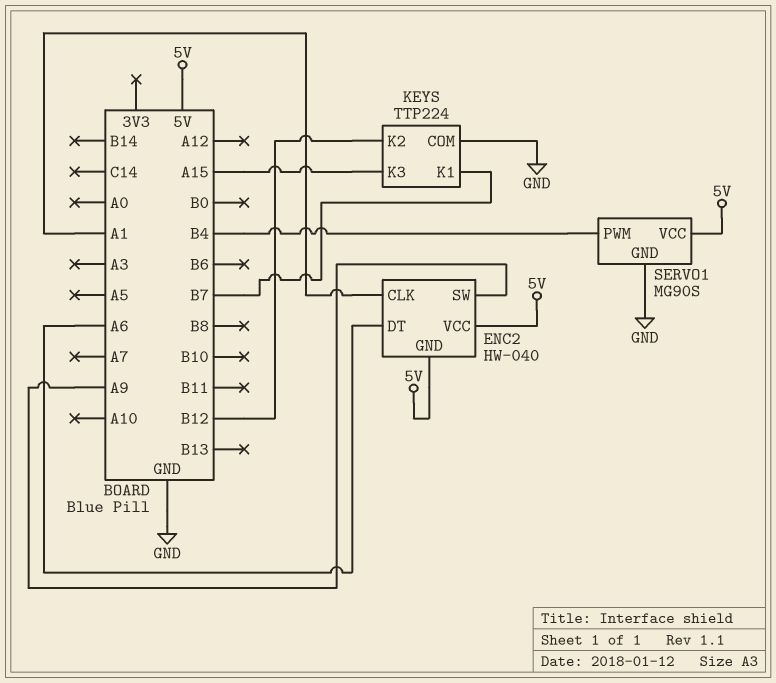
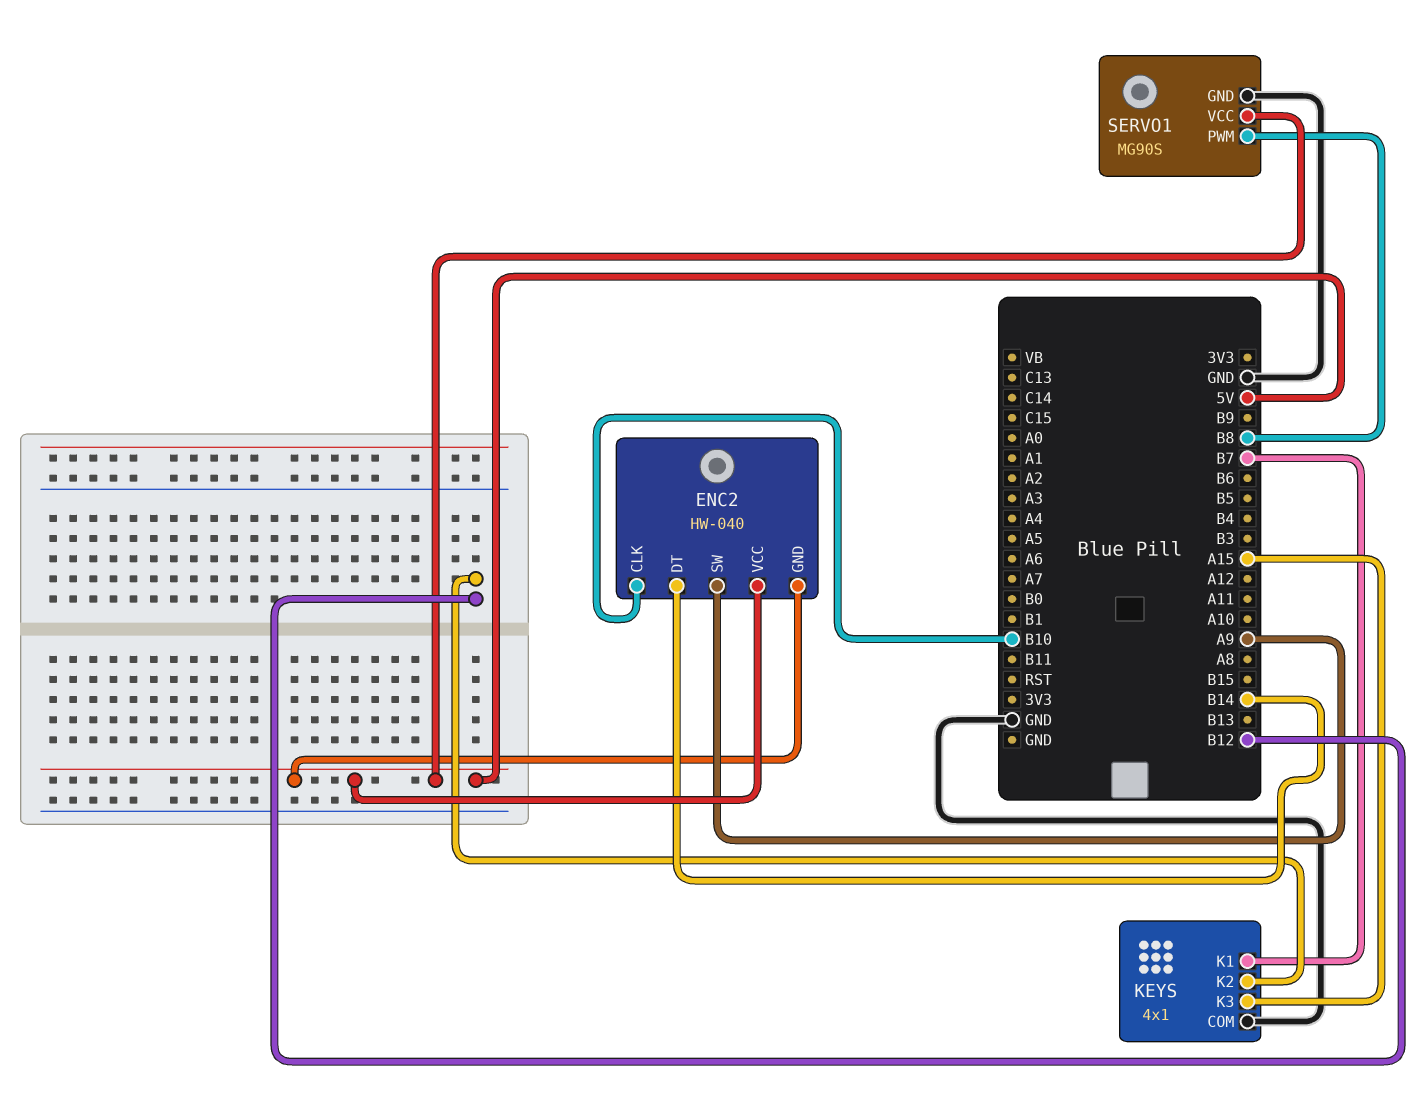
ENC2 pin CLK: A1 -> B10
ENC2 pin DT: A6 -> B14
KEYS: TTP224 -> 4x1
SERVO1 pin PWM: B4 -> B8

